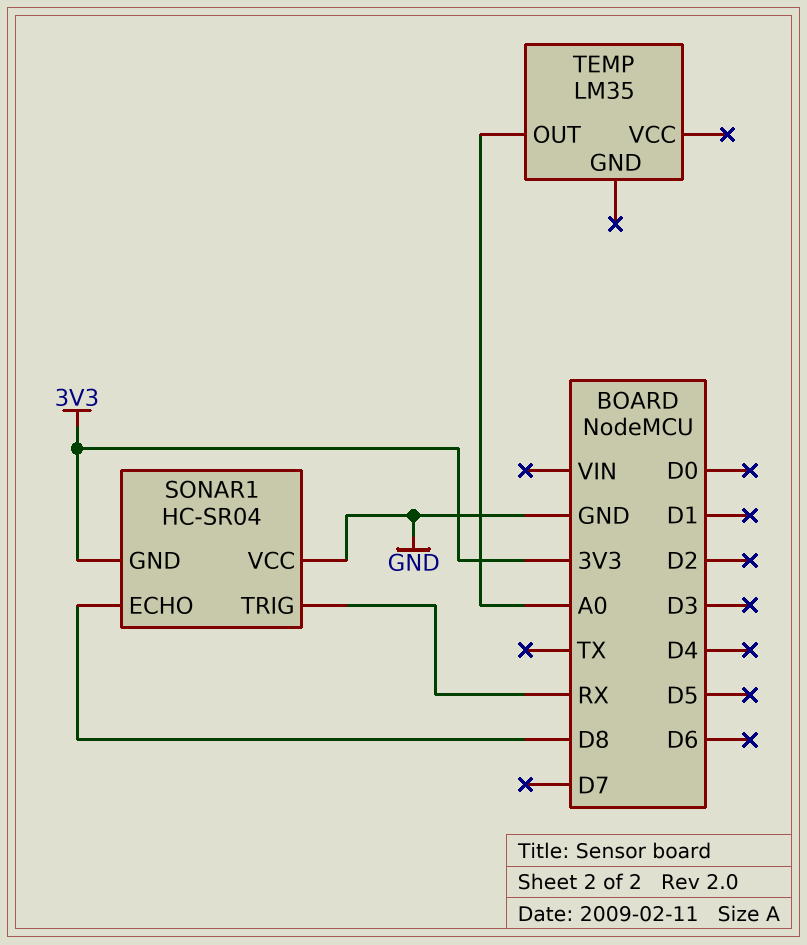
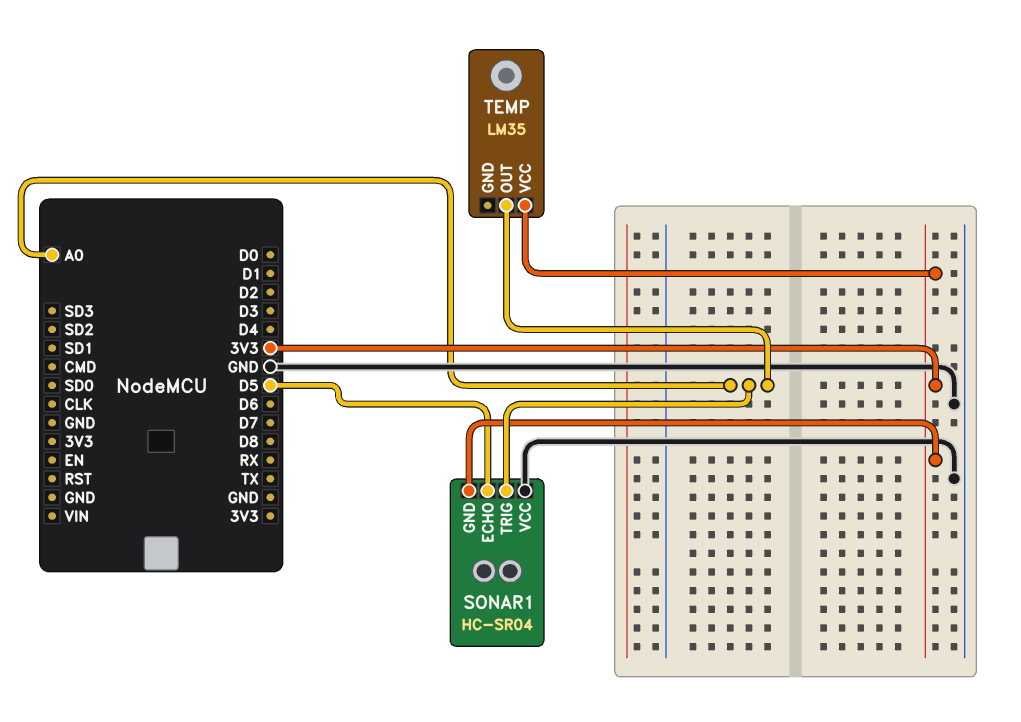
SONAR1 pin ECHO: D8 -> D5
SONAR1 pin TRIG: RX -> A0
TEMP pin VCC: none -> 3V3

